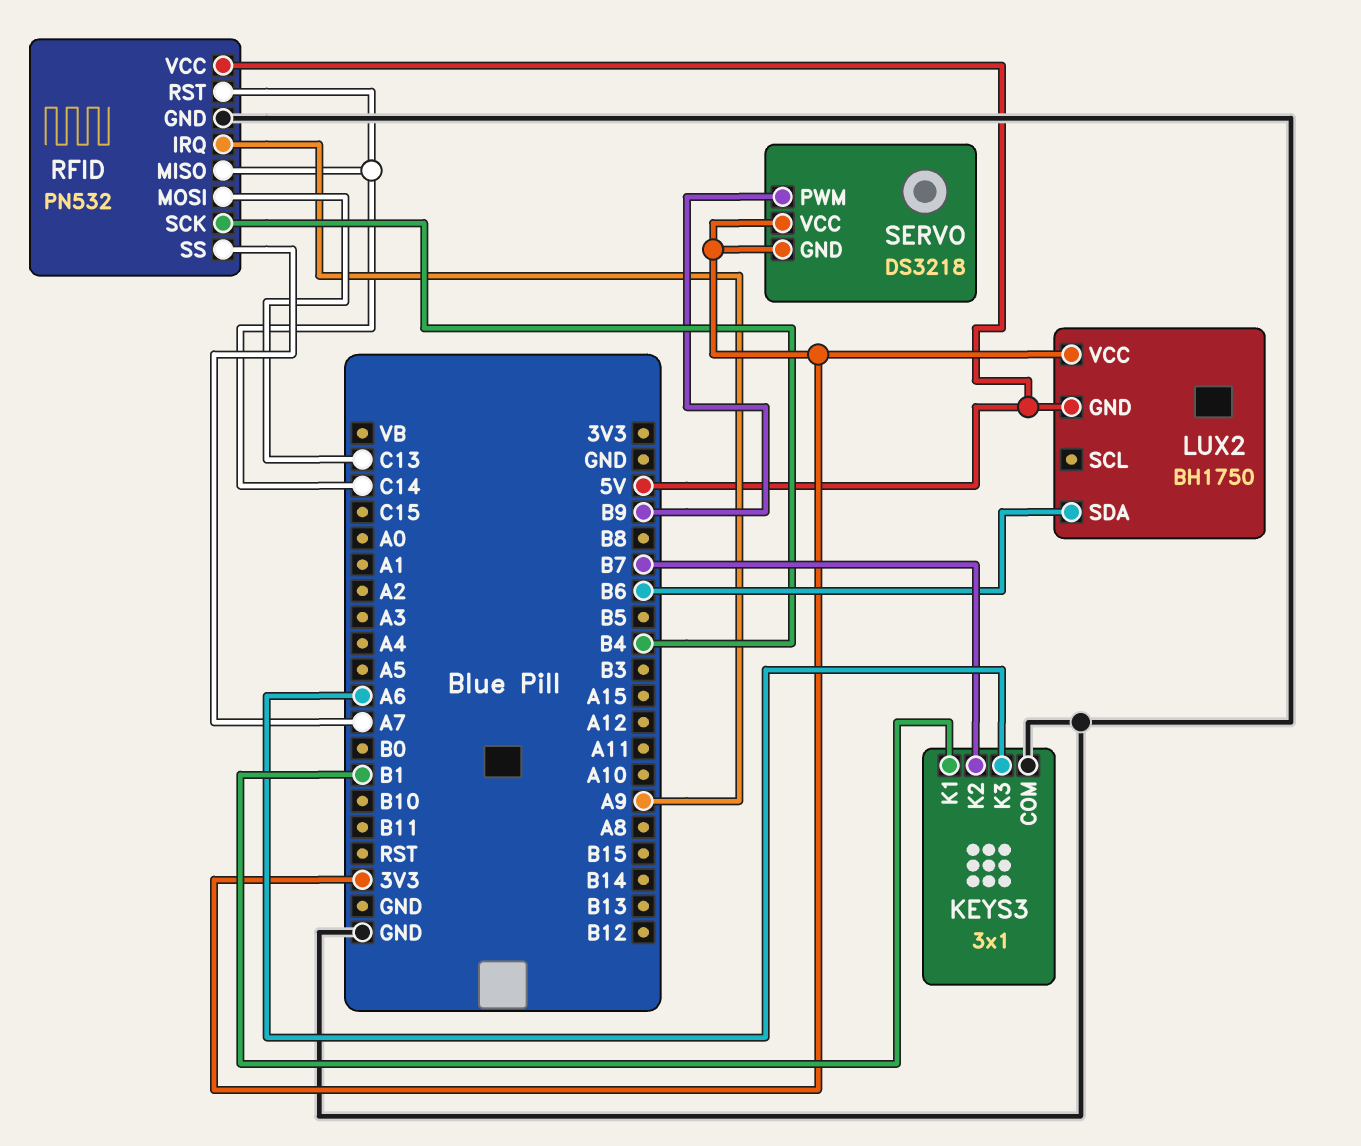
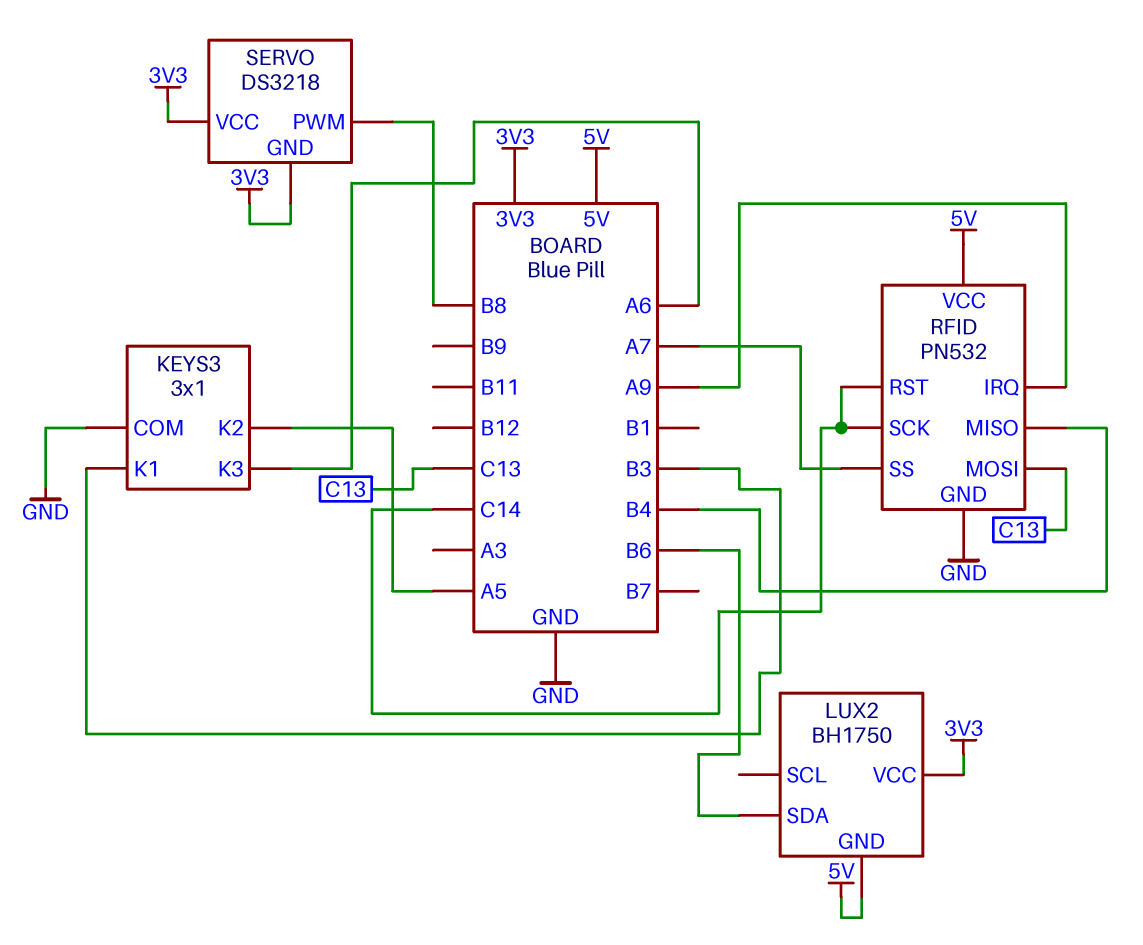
KEYS3 pin K1: B1 -> B3
KEYS3 pin K2: B7 -> A5
RFID pin MISO: C14 -> B4
RFID pin SCK: B4 -> C14
SERVO pin PWM: B9 -> B8

